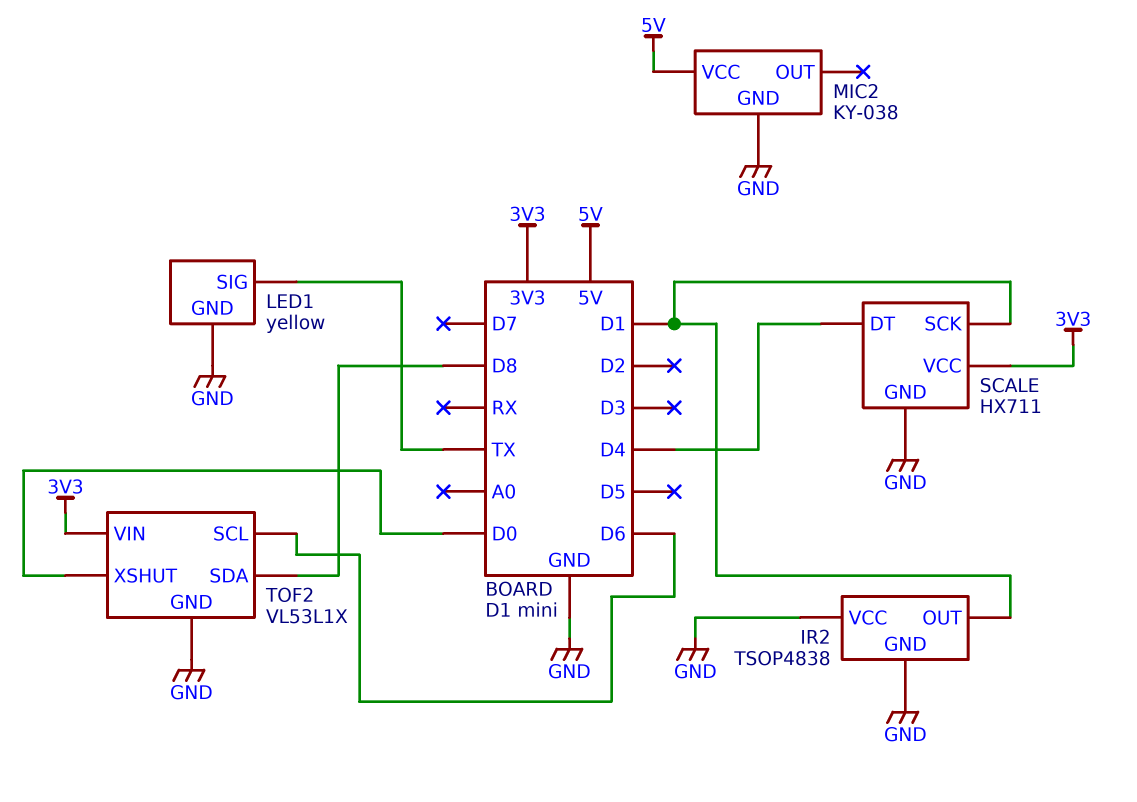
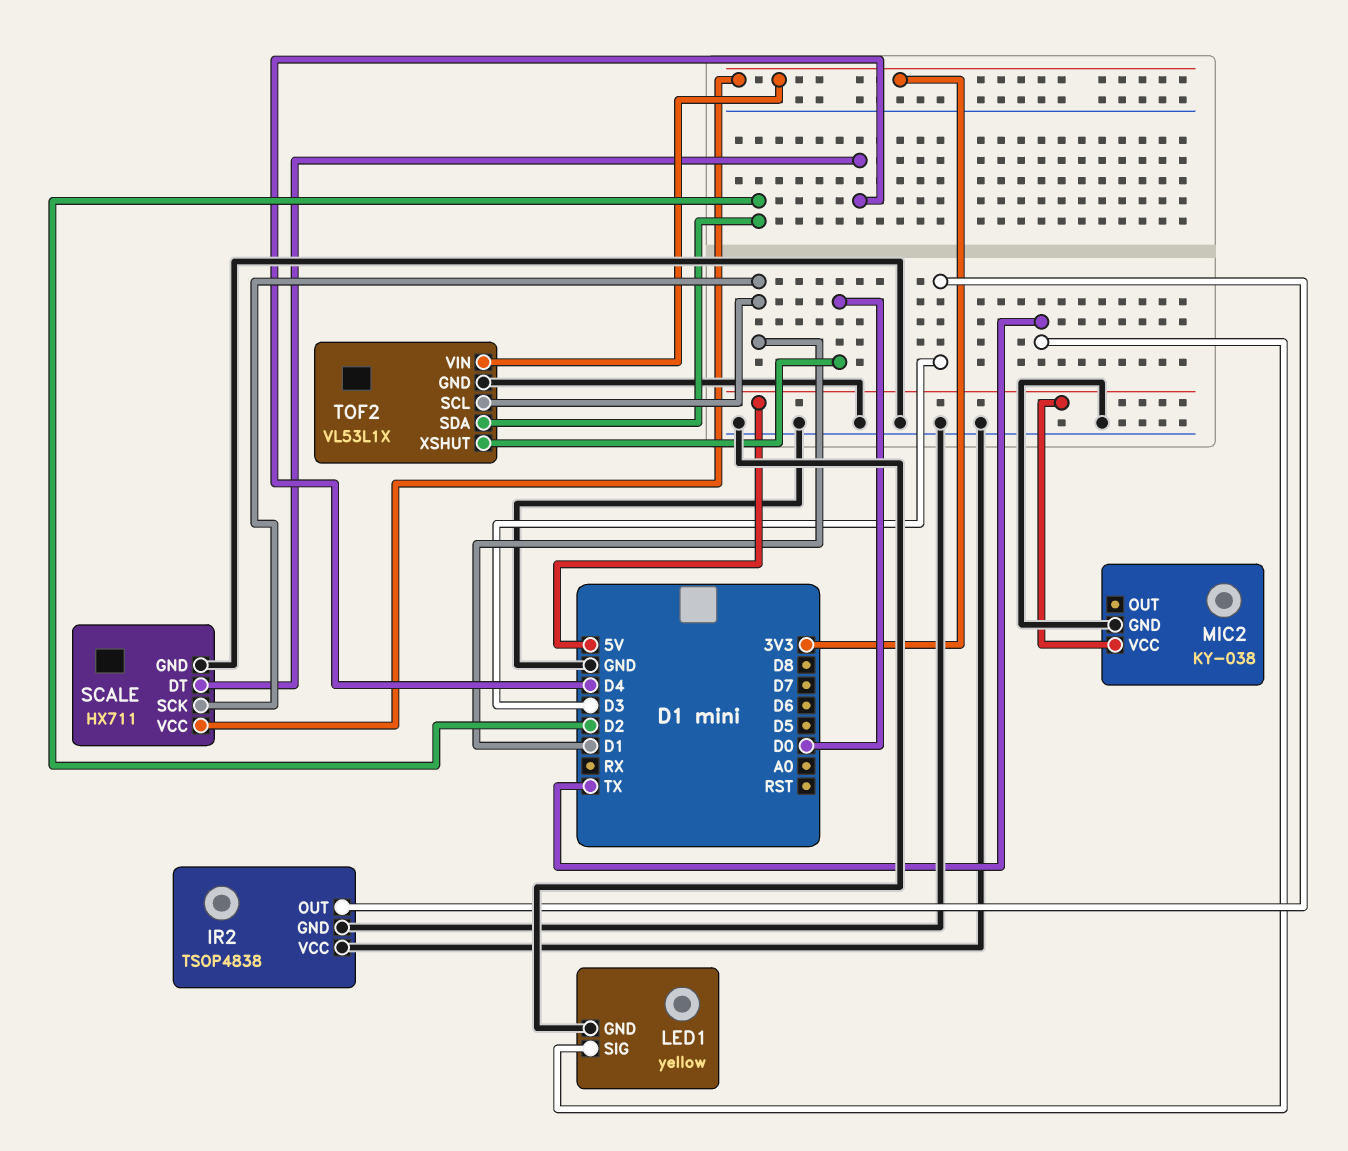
IR2 pin OUT: D1 -> D3
TOF2 pin SCL: D6 -> D1
TOF2 pin SDA: D8 -> D2

